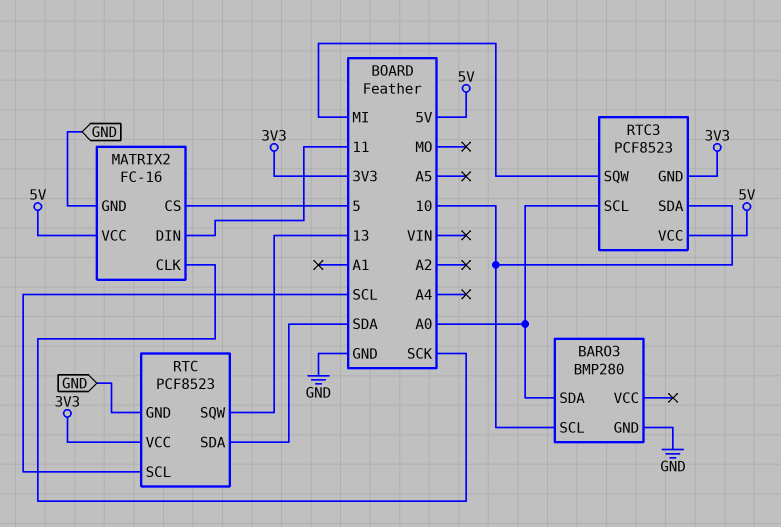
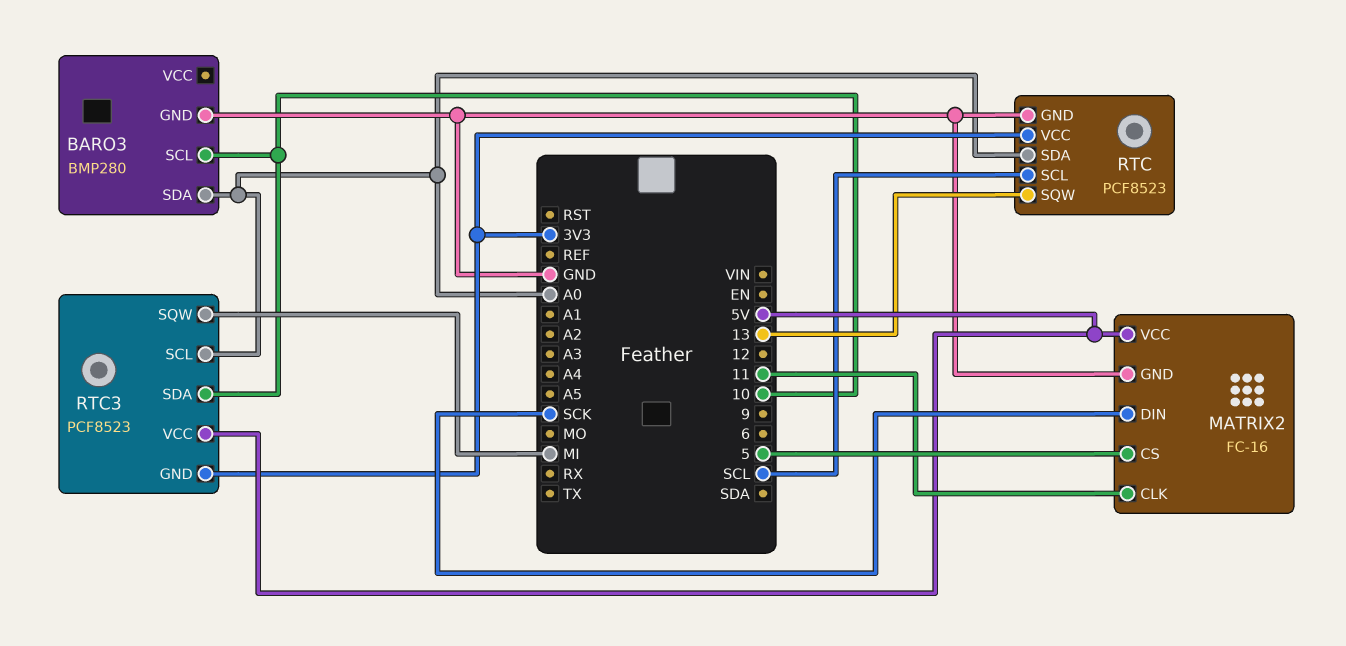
MATRIX2 pin CLK: SCK -> 11
MATRIX2 pin DIN: 11 -> SCK
RTC pin SDA: SDA -> A0

